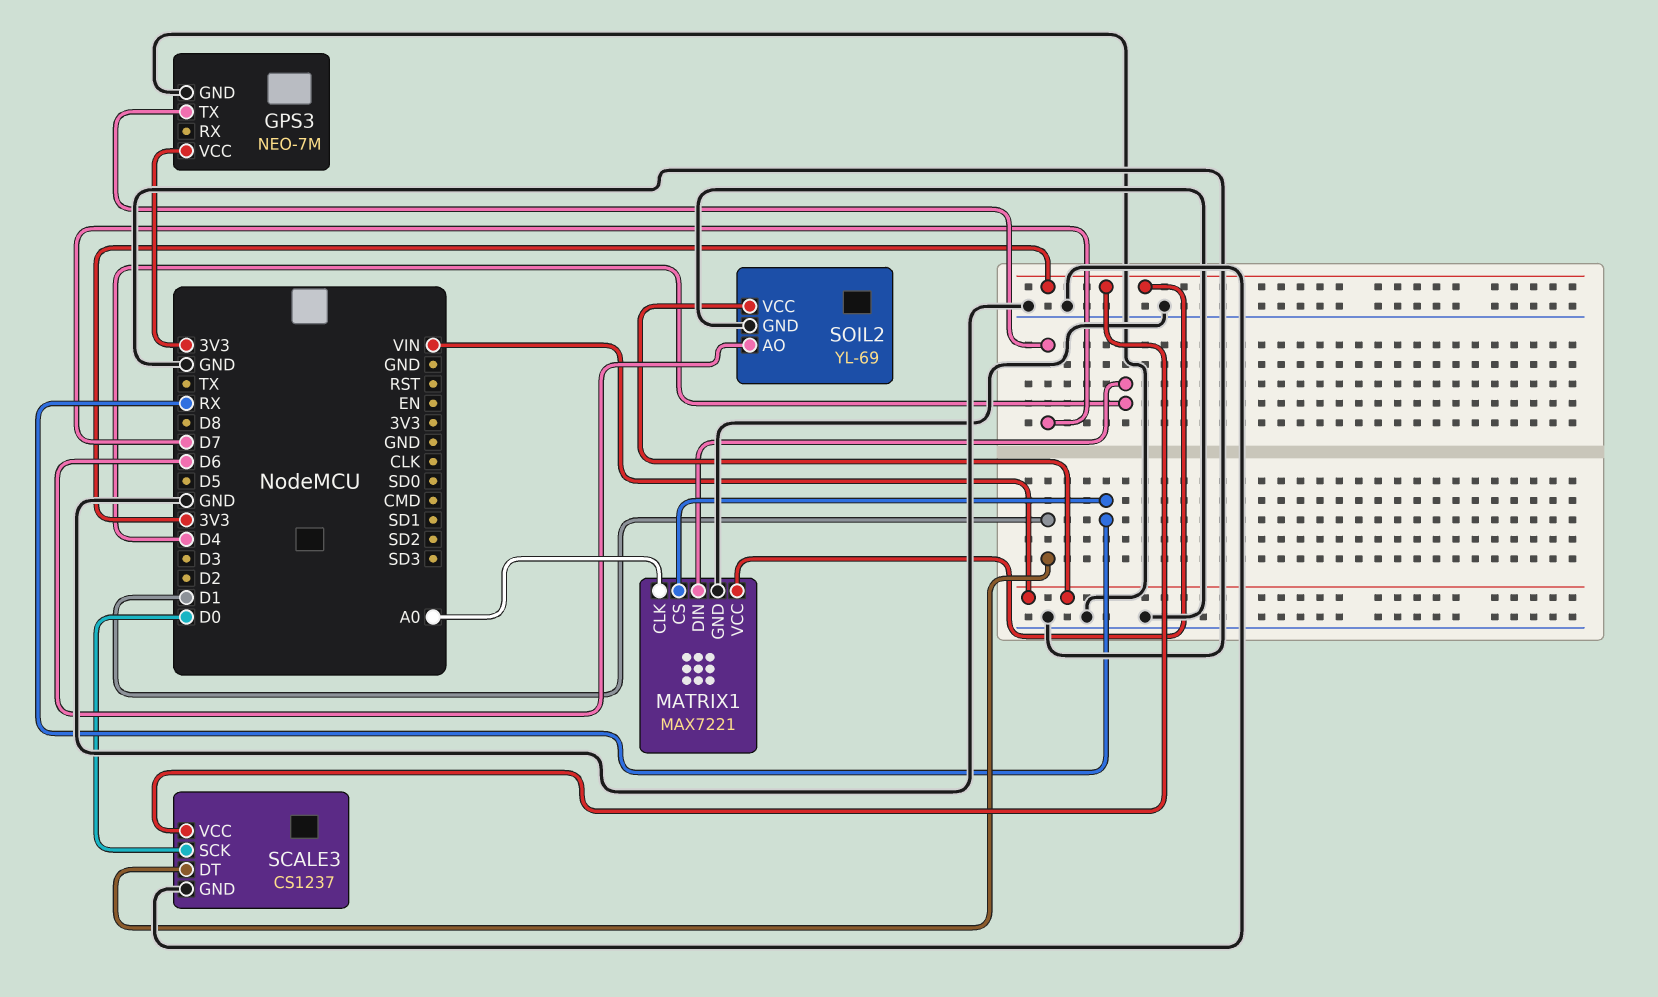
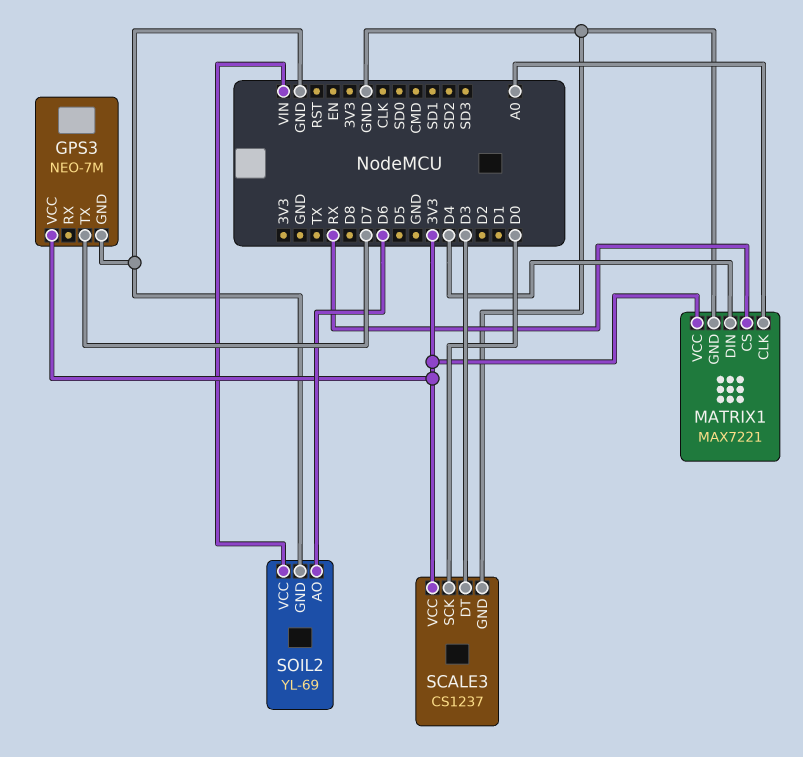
SCALE3 pin DT: D1 -> D3

